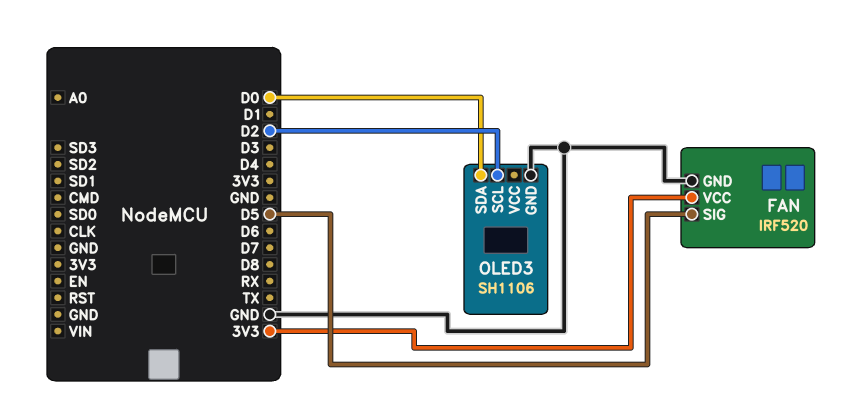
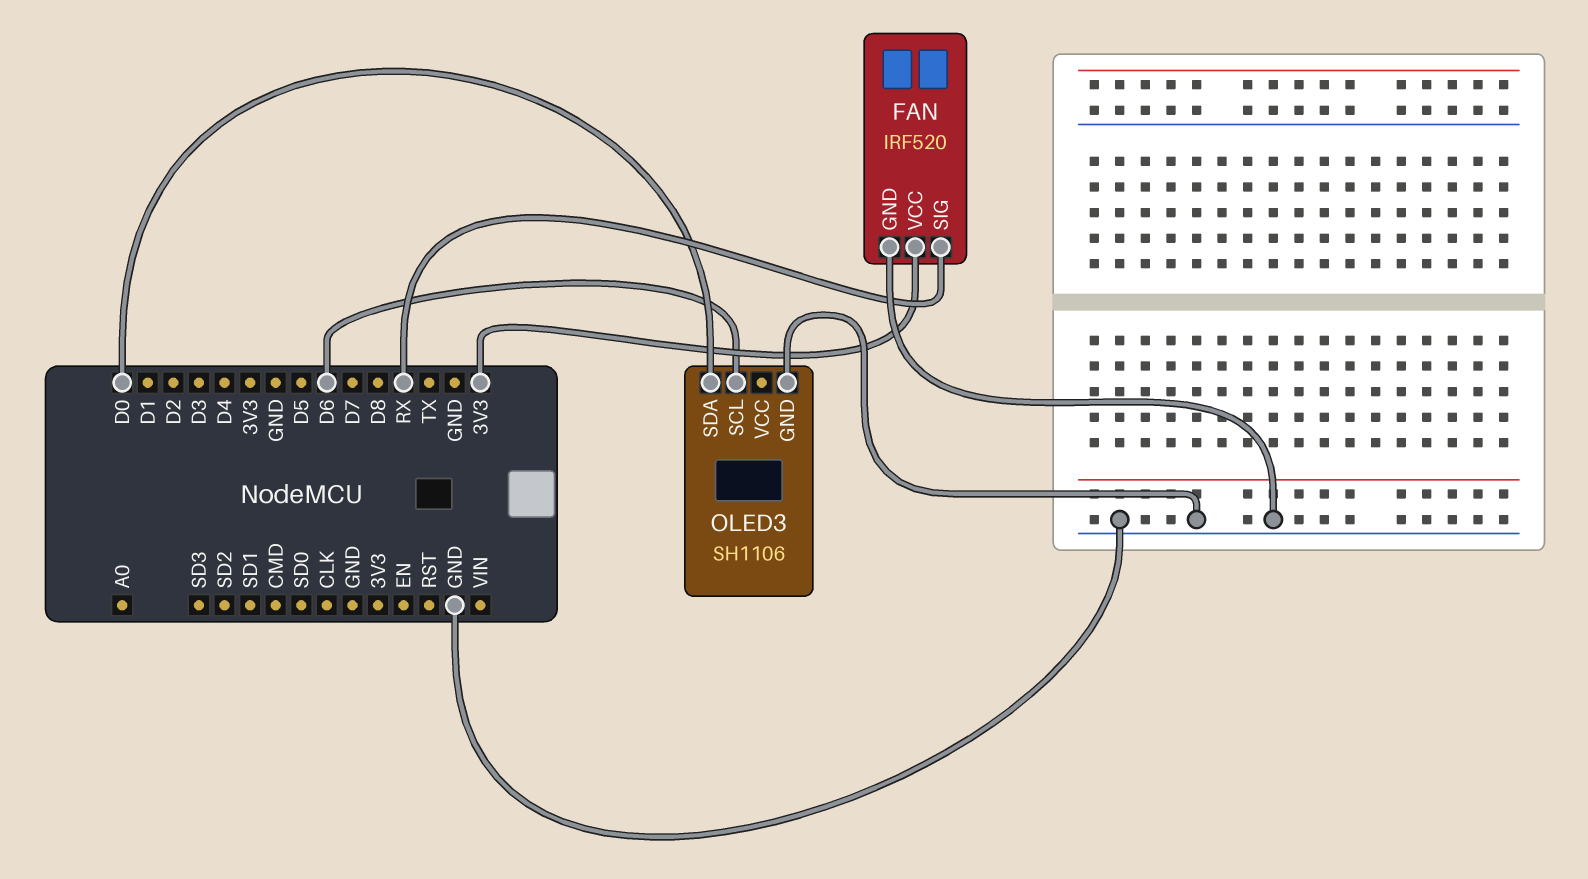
FAN pin SIG: D5 -> RX
OLED3 pin SCL: D2 -> D6

